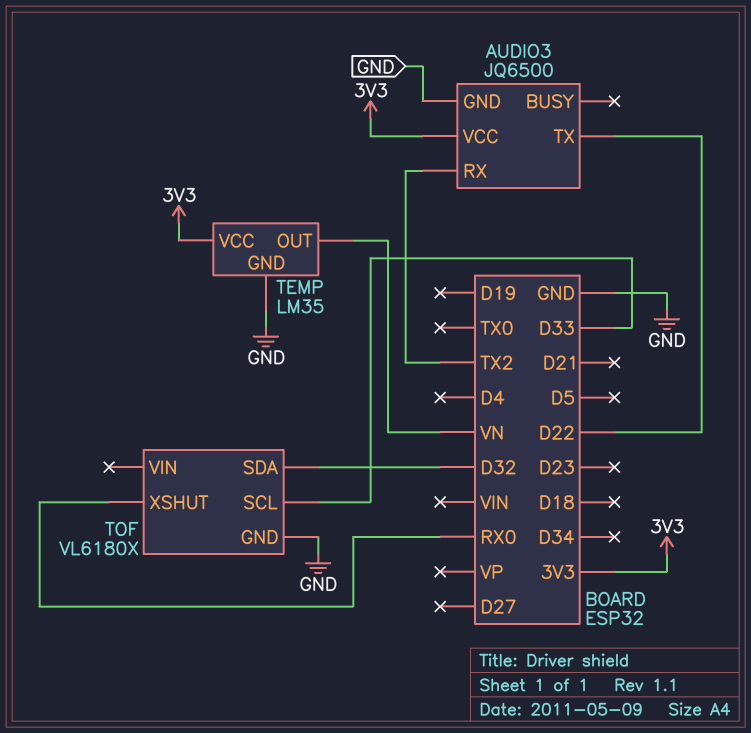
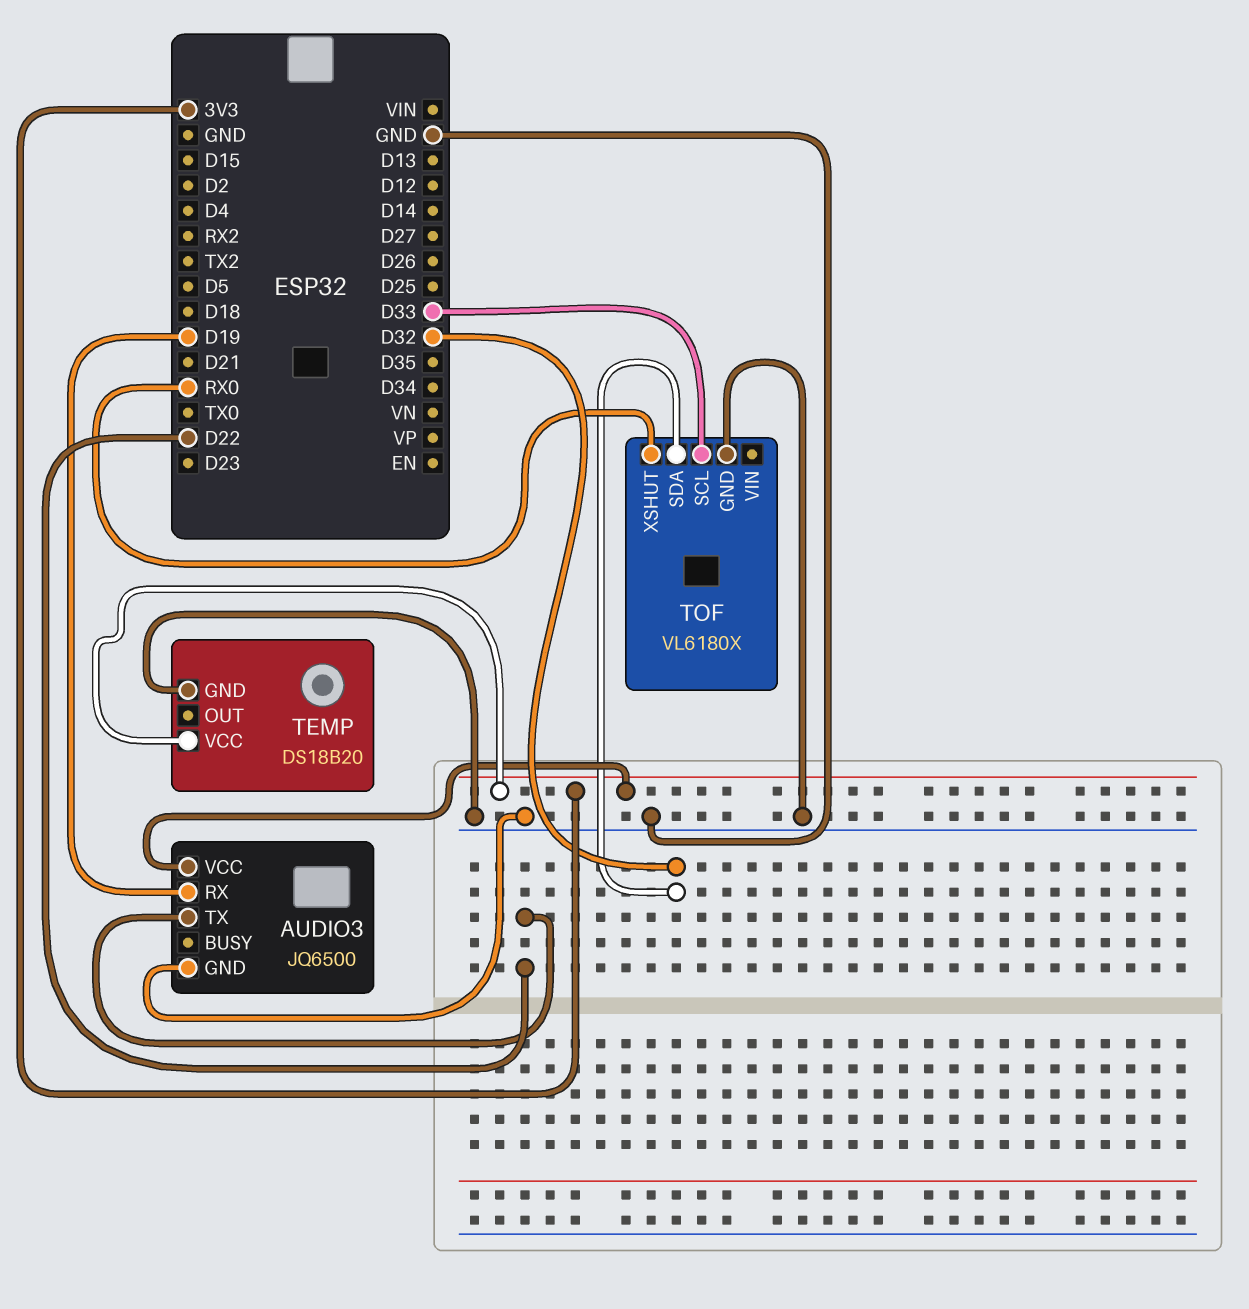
AUDIO3 pin RX: TX2 -> D19
TEMP: LM35 -> DS18B20
TEMP pin OUT: VN -> none

